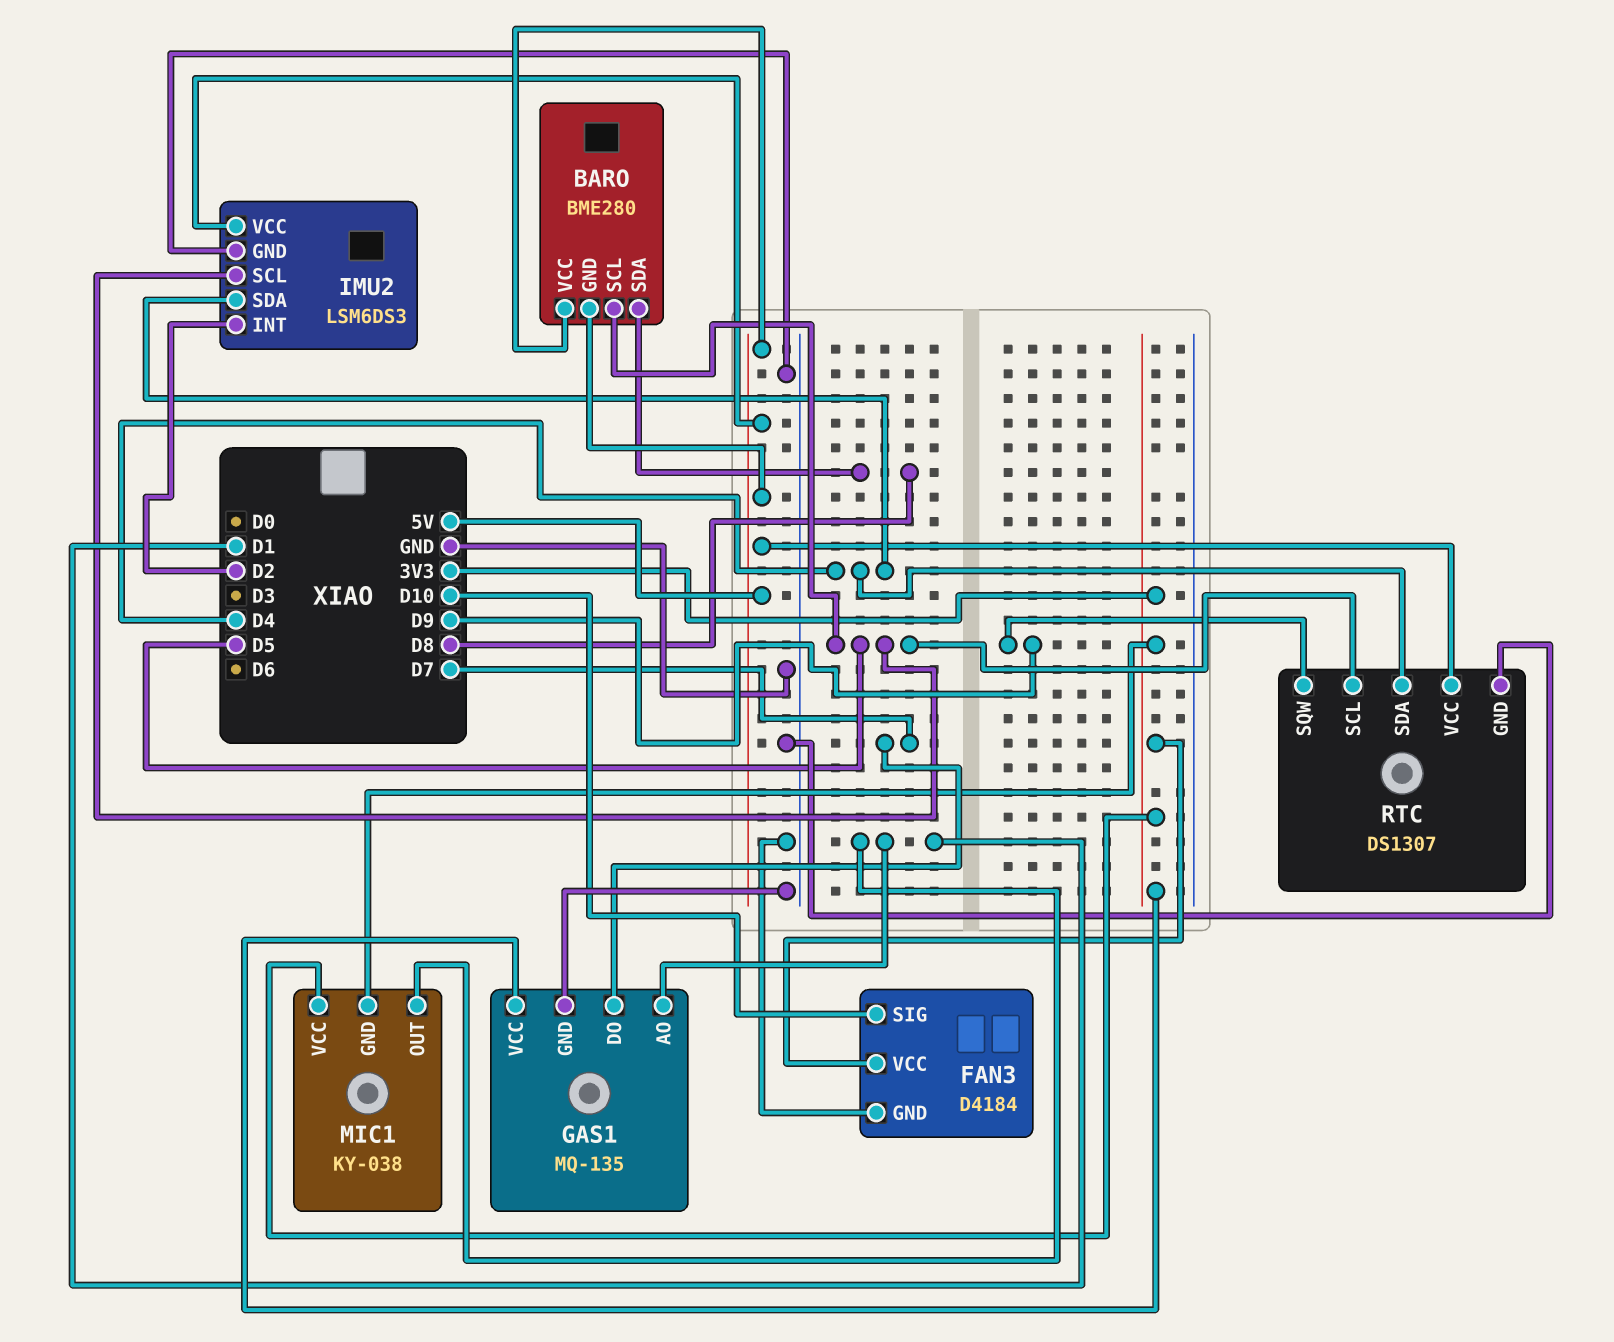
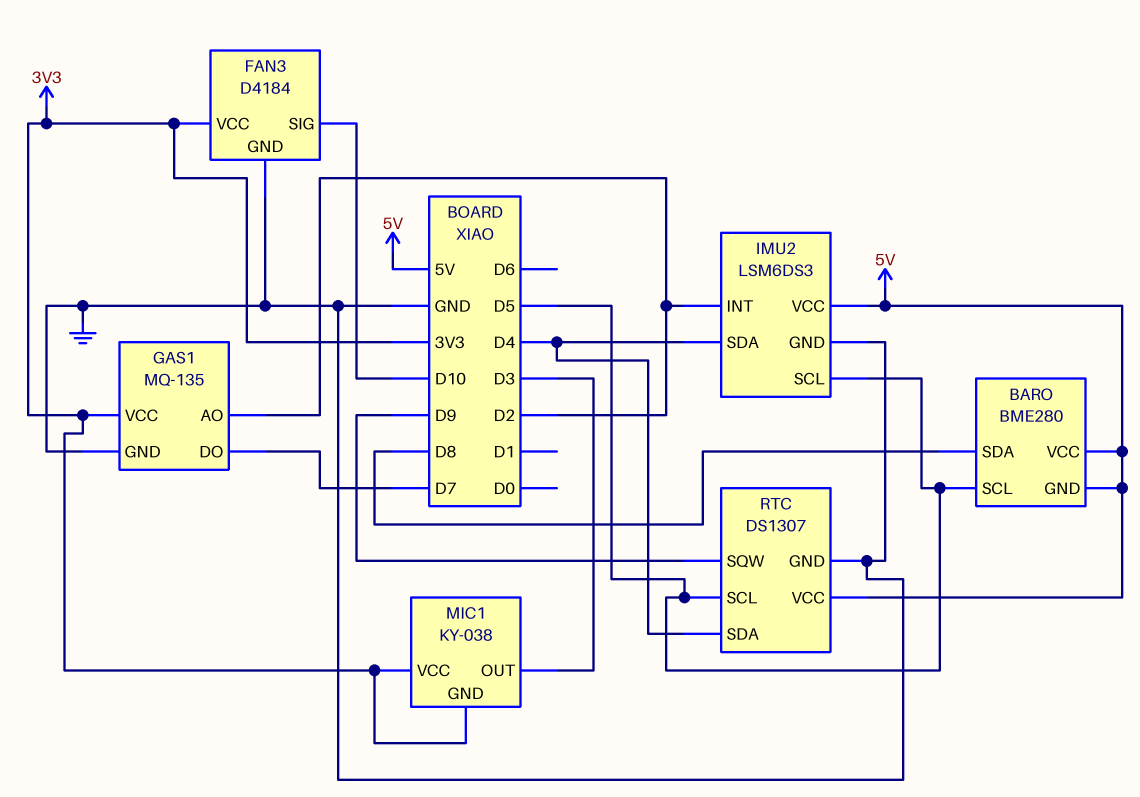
GAS1 pin AO: D1 -> D2
MIC1 pin OUT: D1 -> D3

